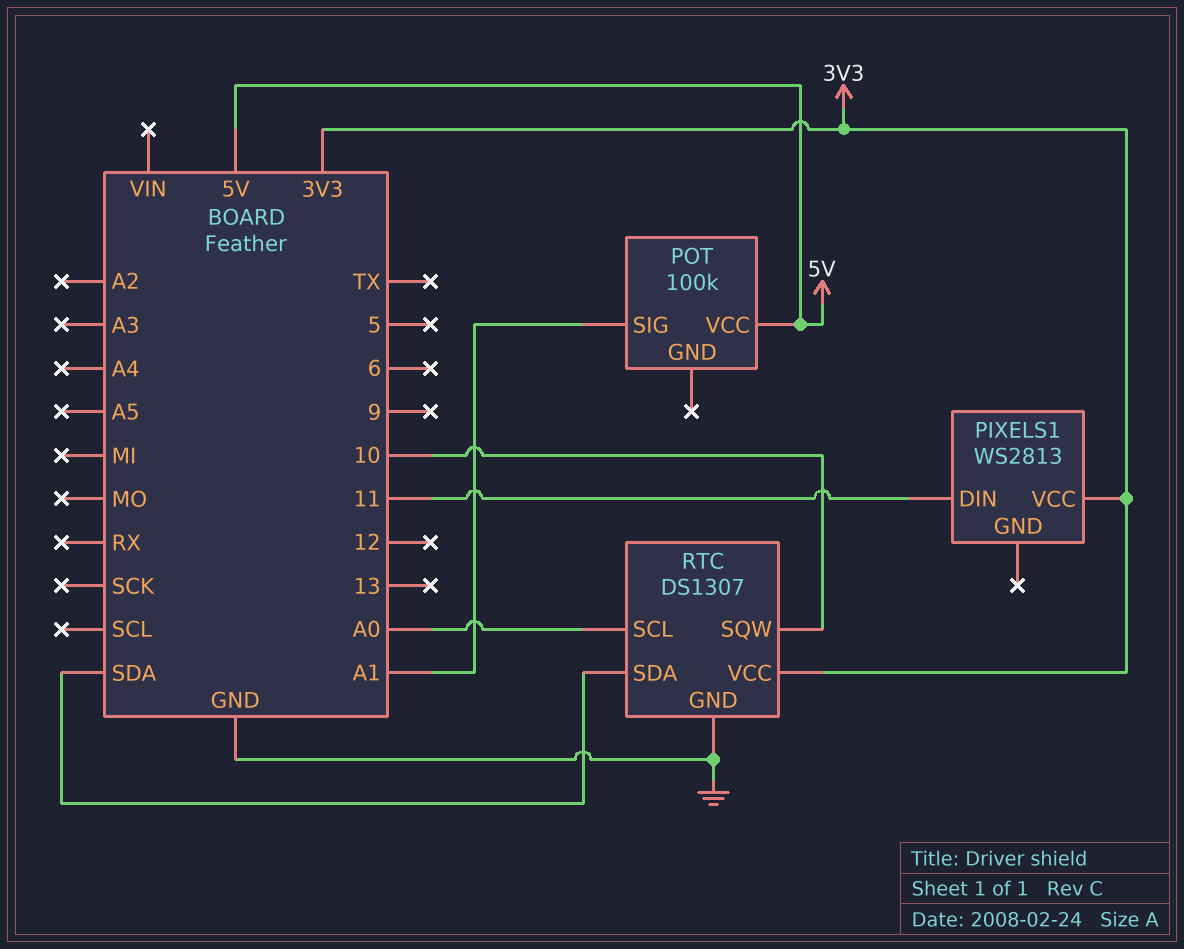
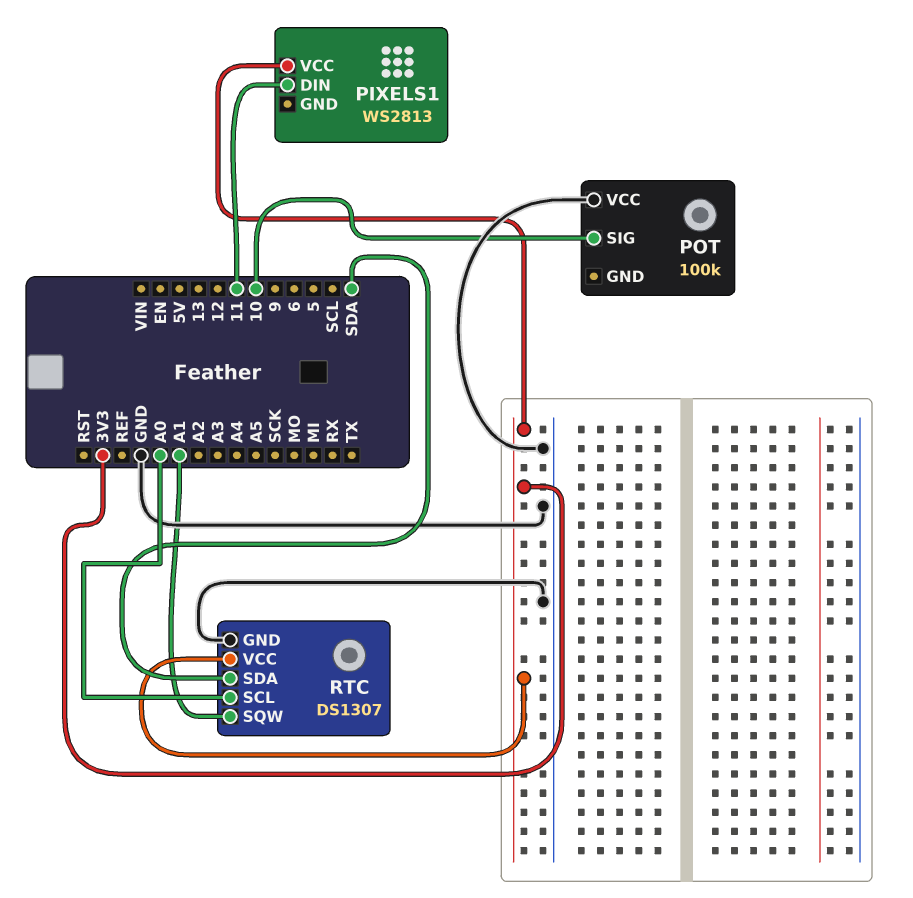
POT pin SIG: A1 -> 10
POT pin VCC: 5V -> GND
RTC pin SQW: 10 -> A1

